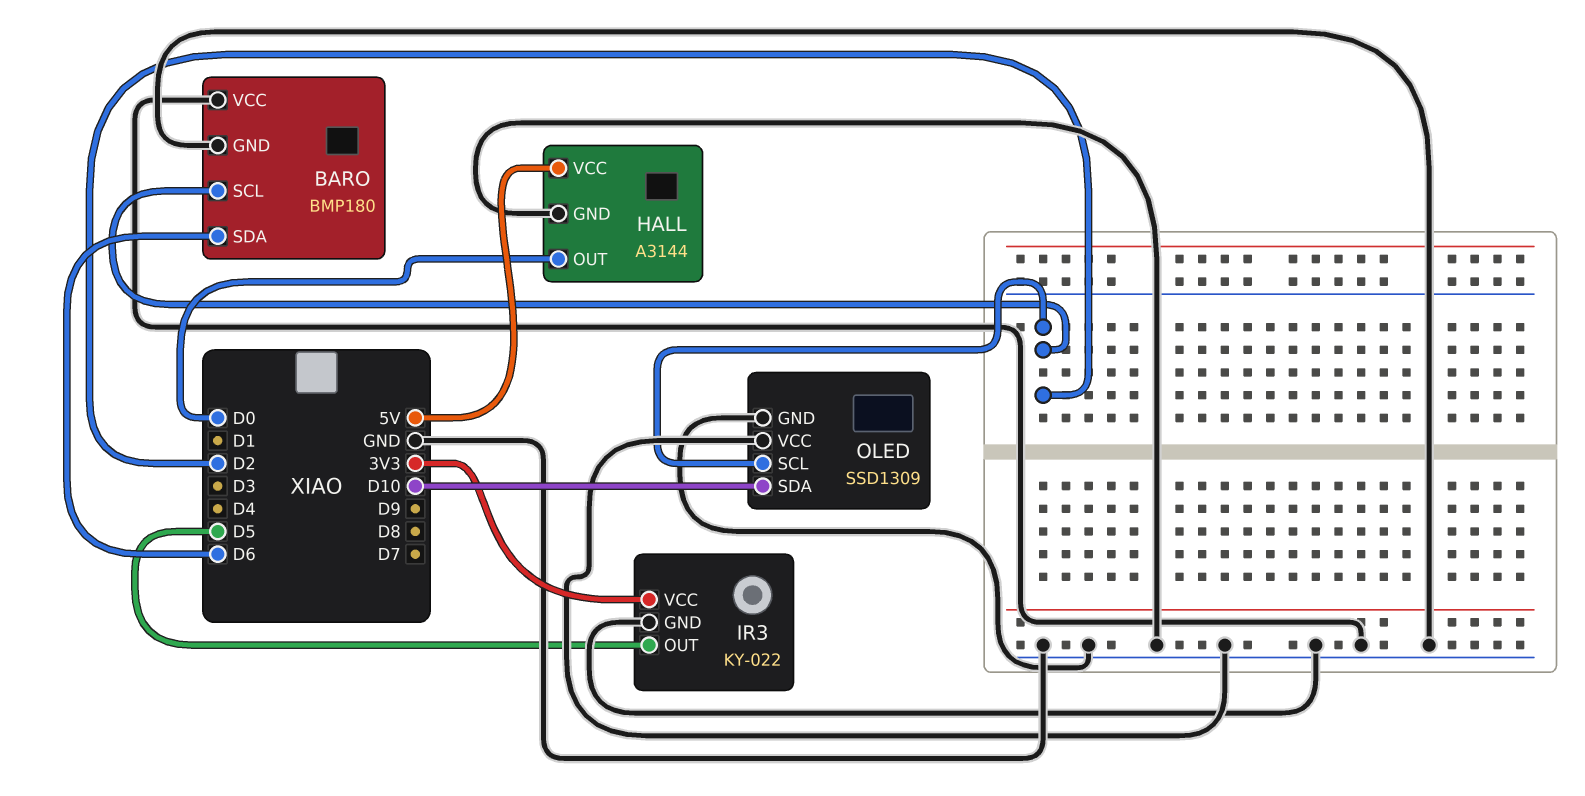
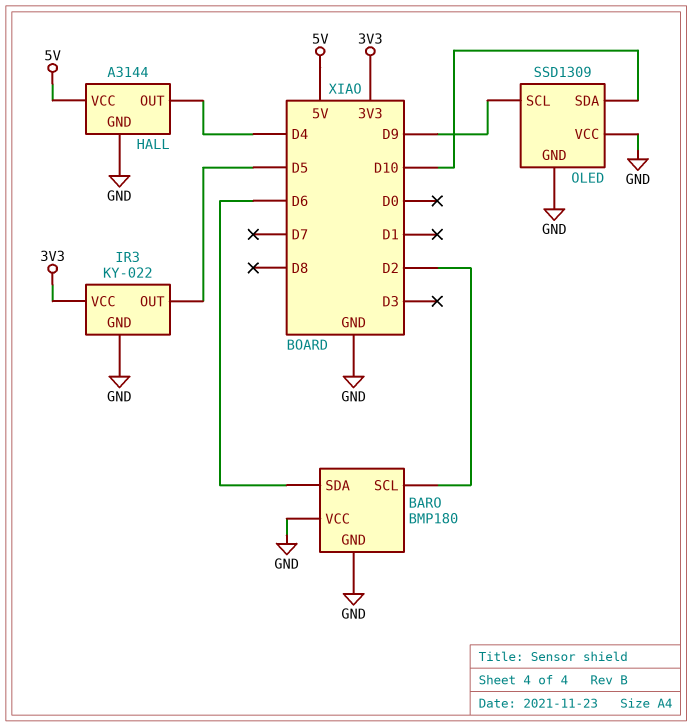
HALL pin OUT: D0 -> D4
OLED pin SCL: D2 -> D9

